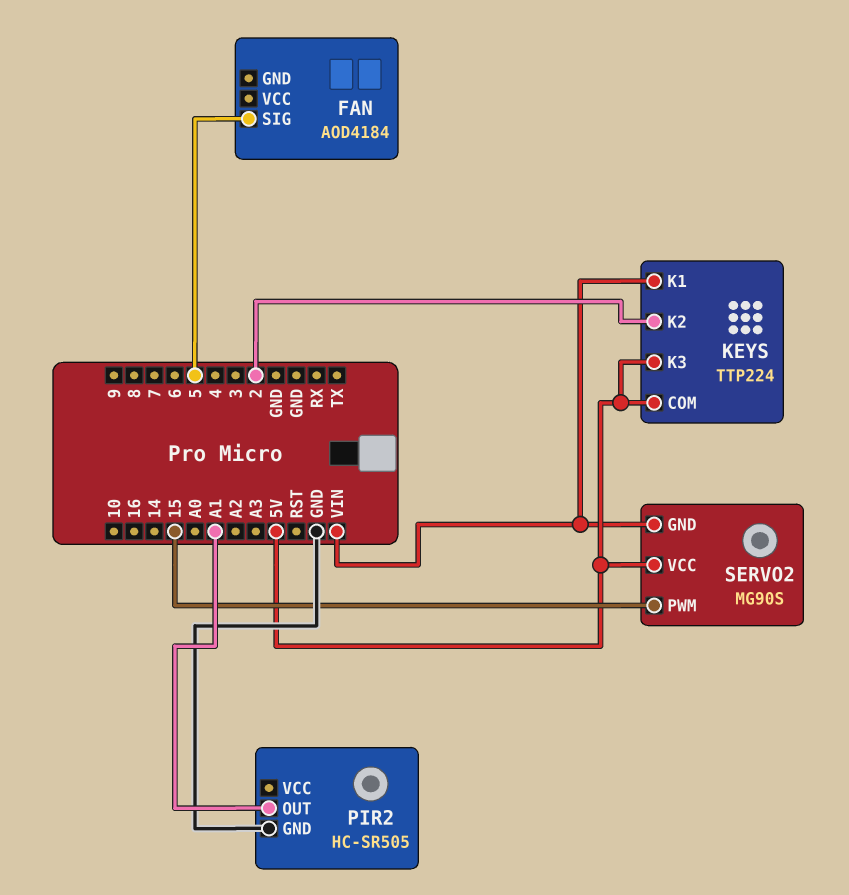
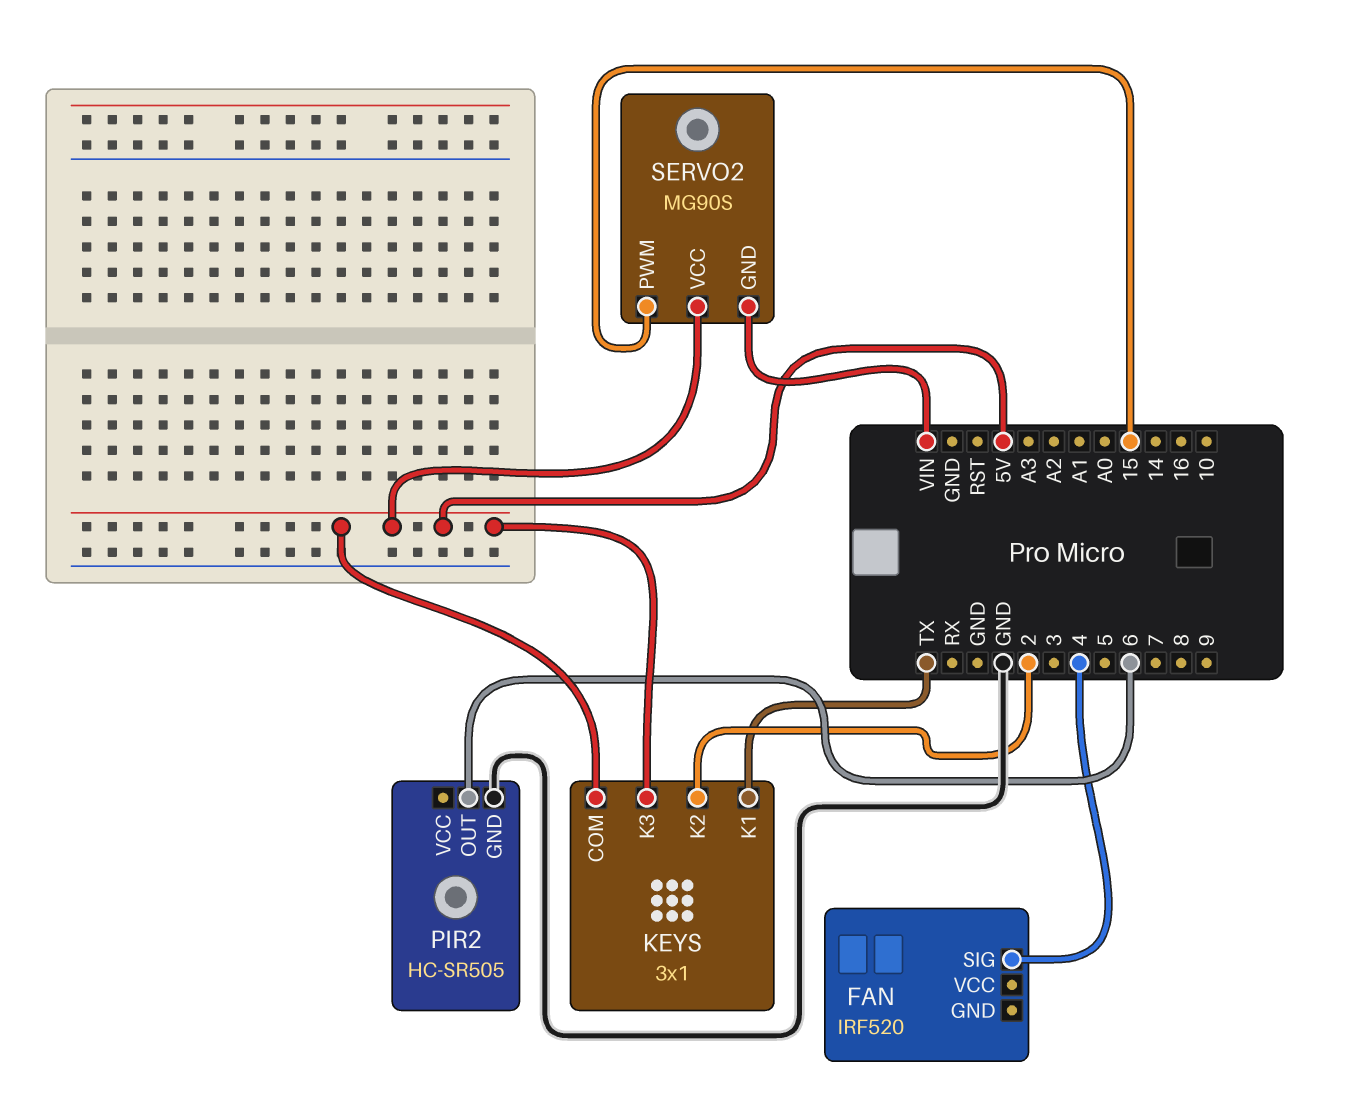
FAN: AOD4184 -> IRF520
FAN pin SIG: 5 -> 4
KEYS: TTP224 -> 3x1
KEYS pin K1: VIN -> TX
PIR2 pin OUT: A1 -> 6

